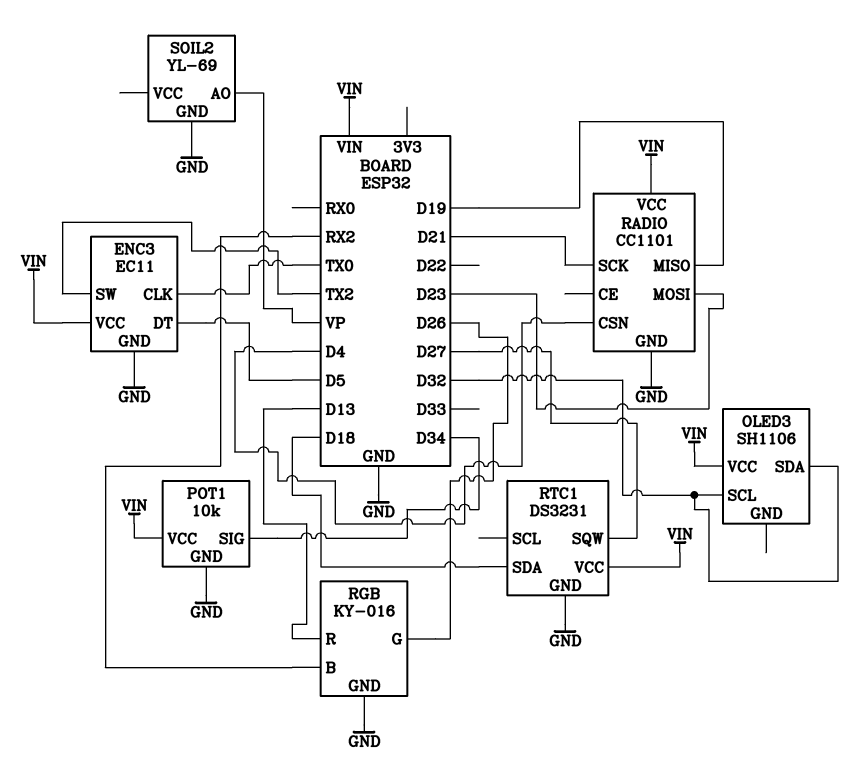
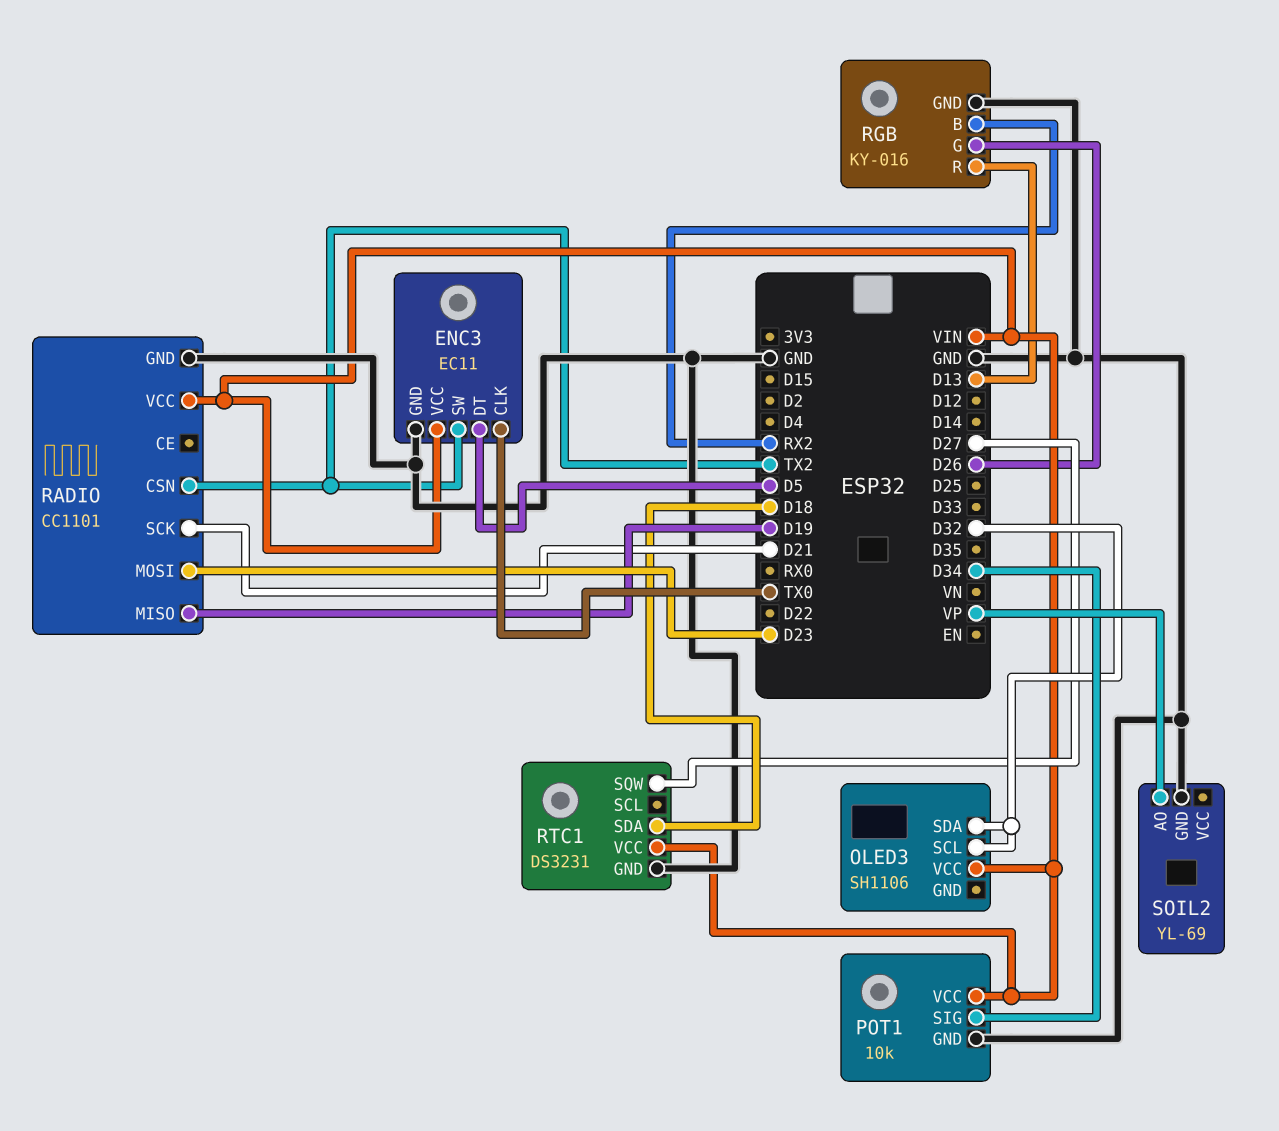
RADIO pin CSN: D4 -> TX2

